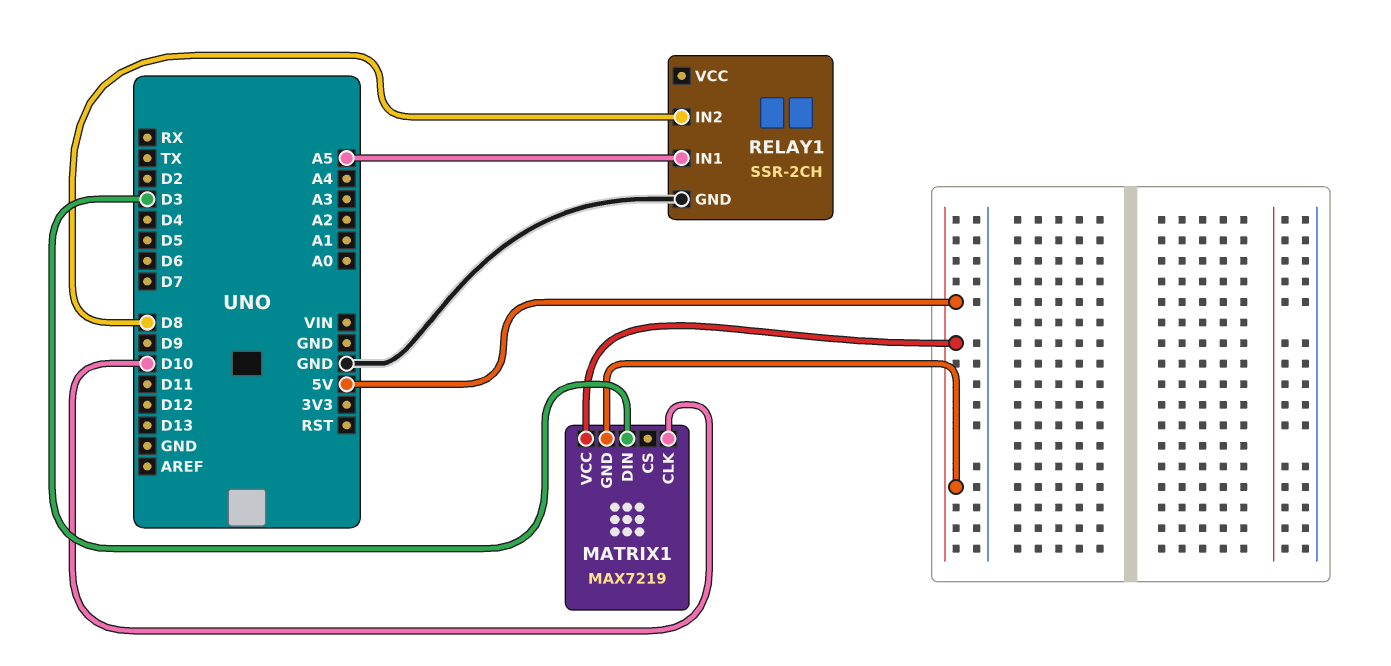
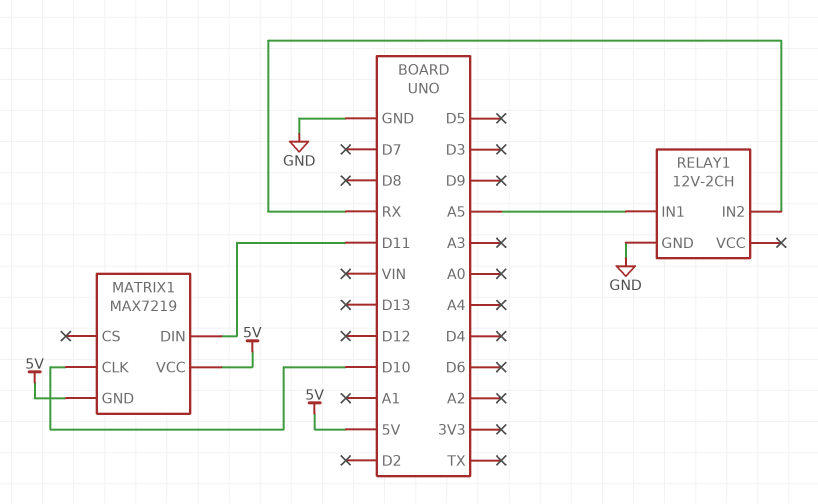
MATRIX1 pin DIN: D3 -> D11
RELAY1: SSR-2CH -> 12V-2CH
RELAY1 pin IN2: D8 -> RX

